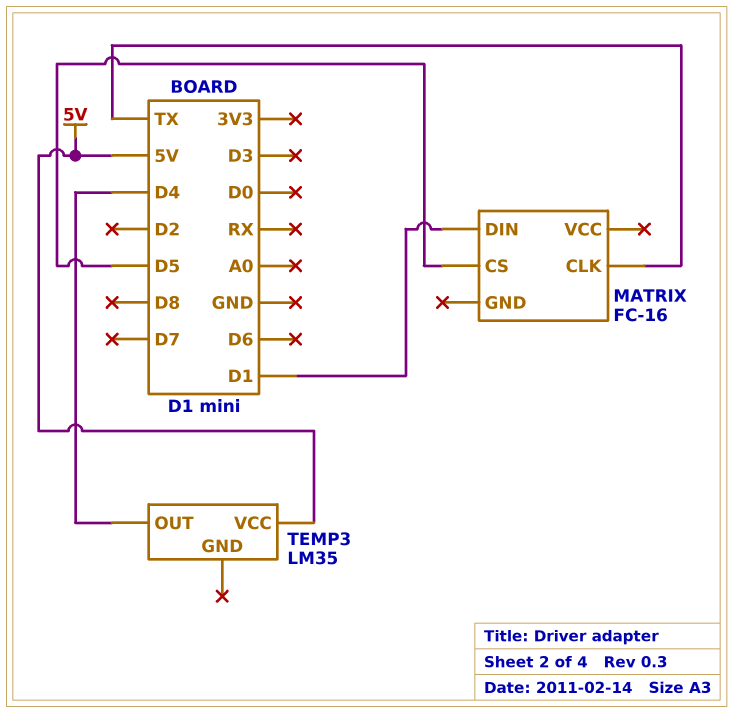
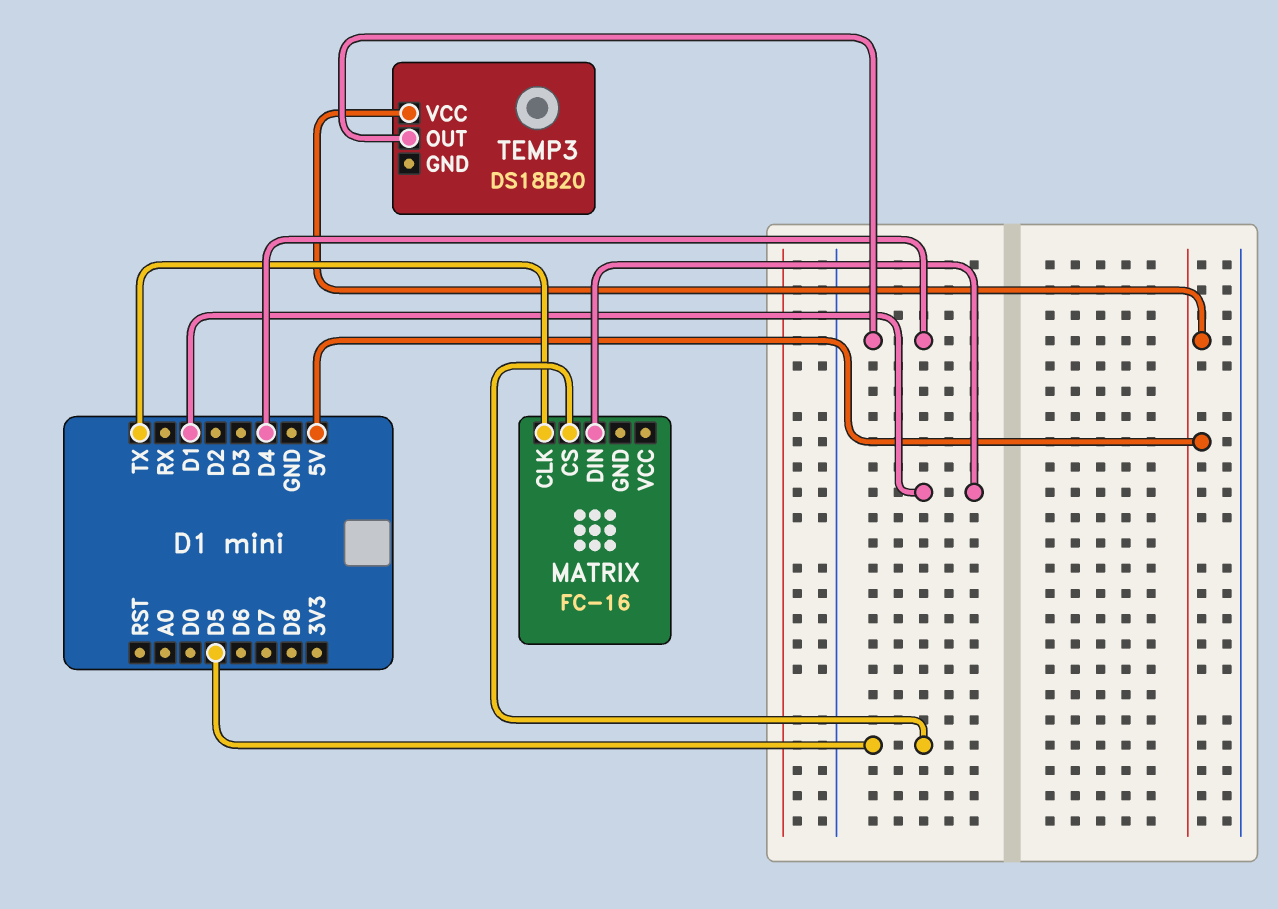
TEMP3: LM35 -> DS18B20

